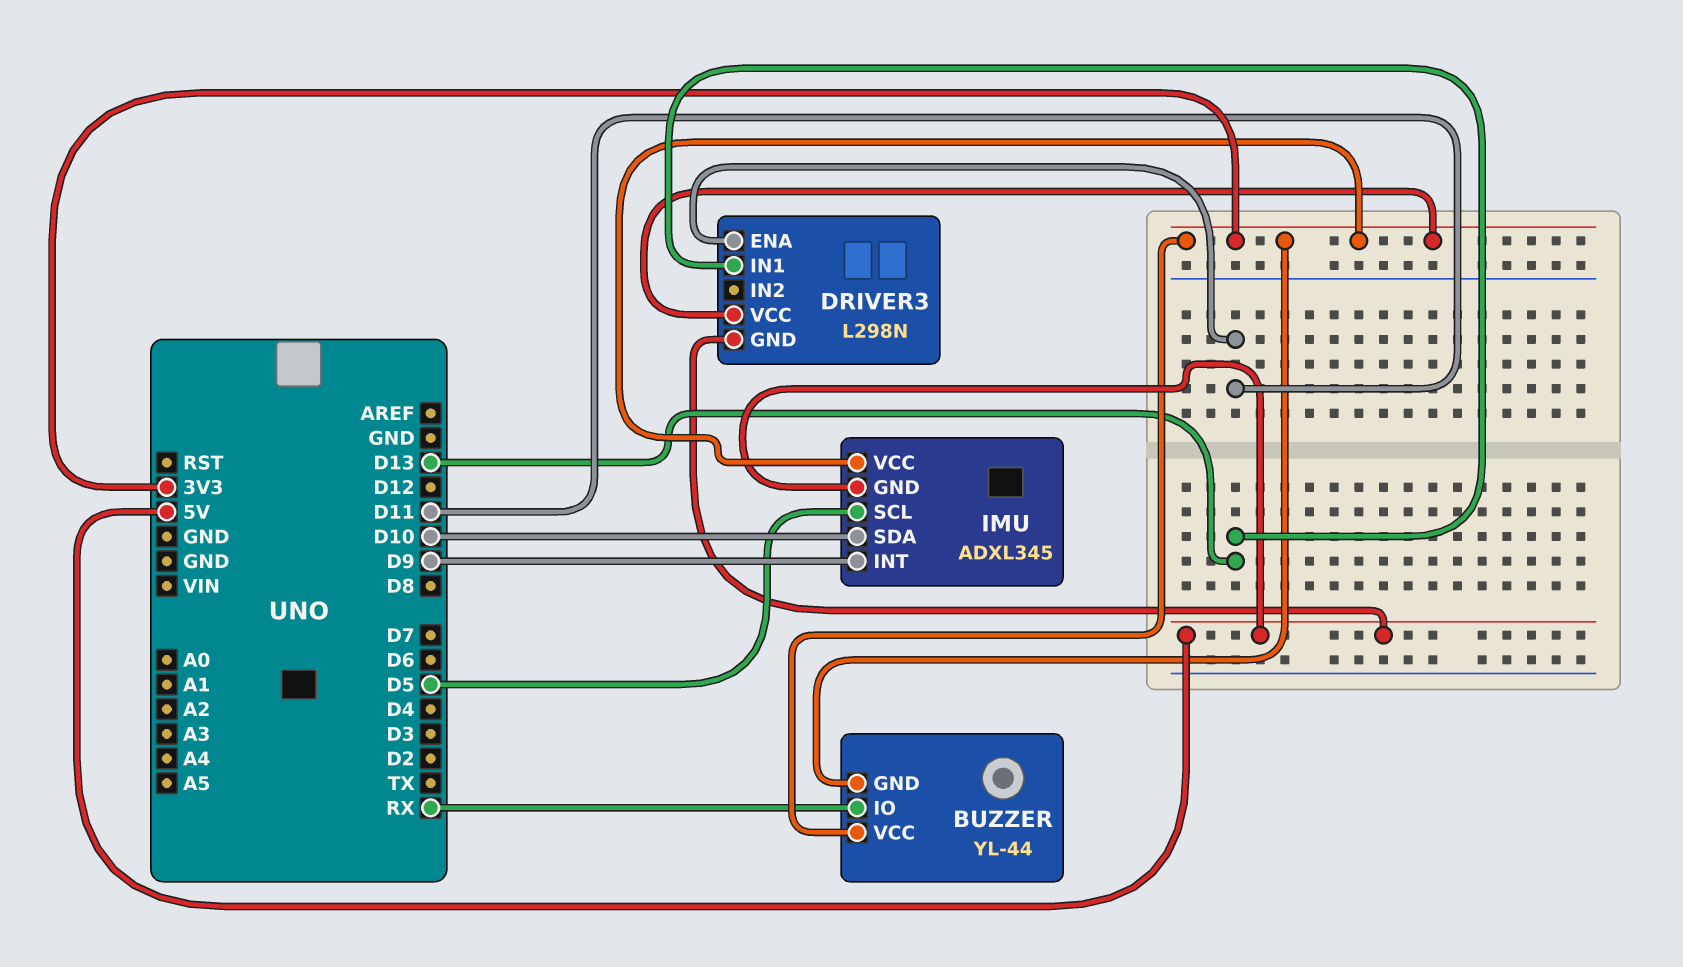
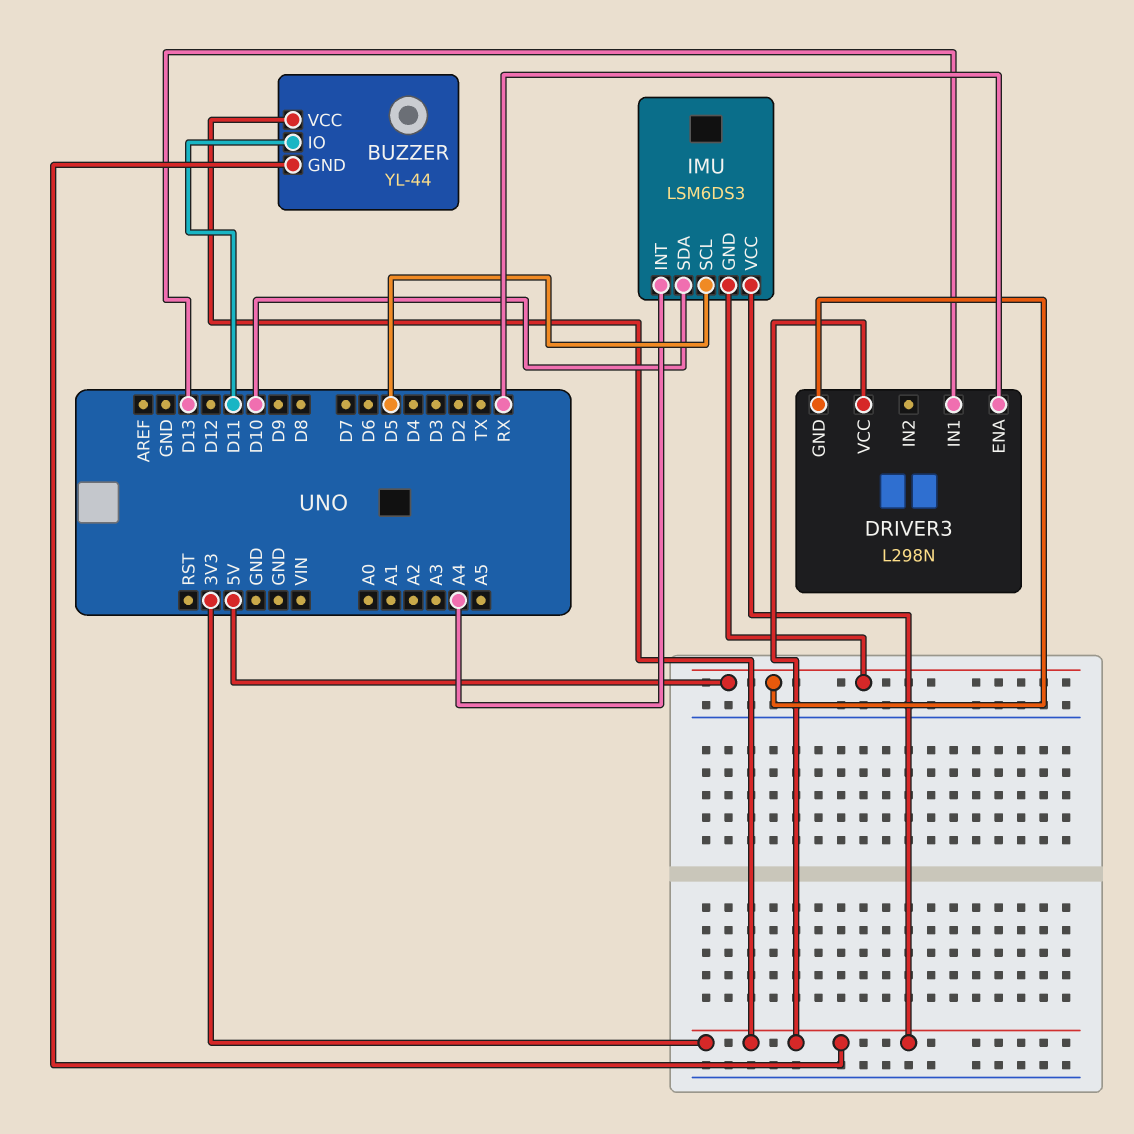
BUZZER pin IO: RX -> D11
DRIVER3 pin ENA: D11 -> RX
IMU: ADXL345 -> LSM6DS3
IMU pin INT: D9 -> A4

